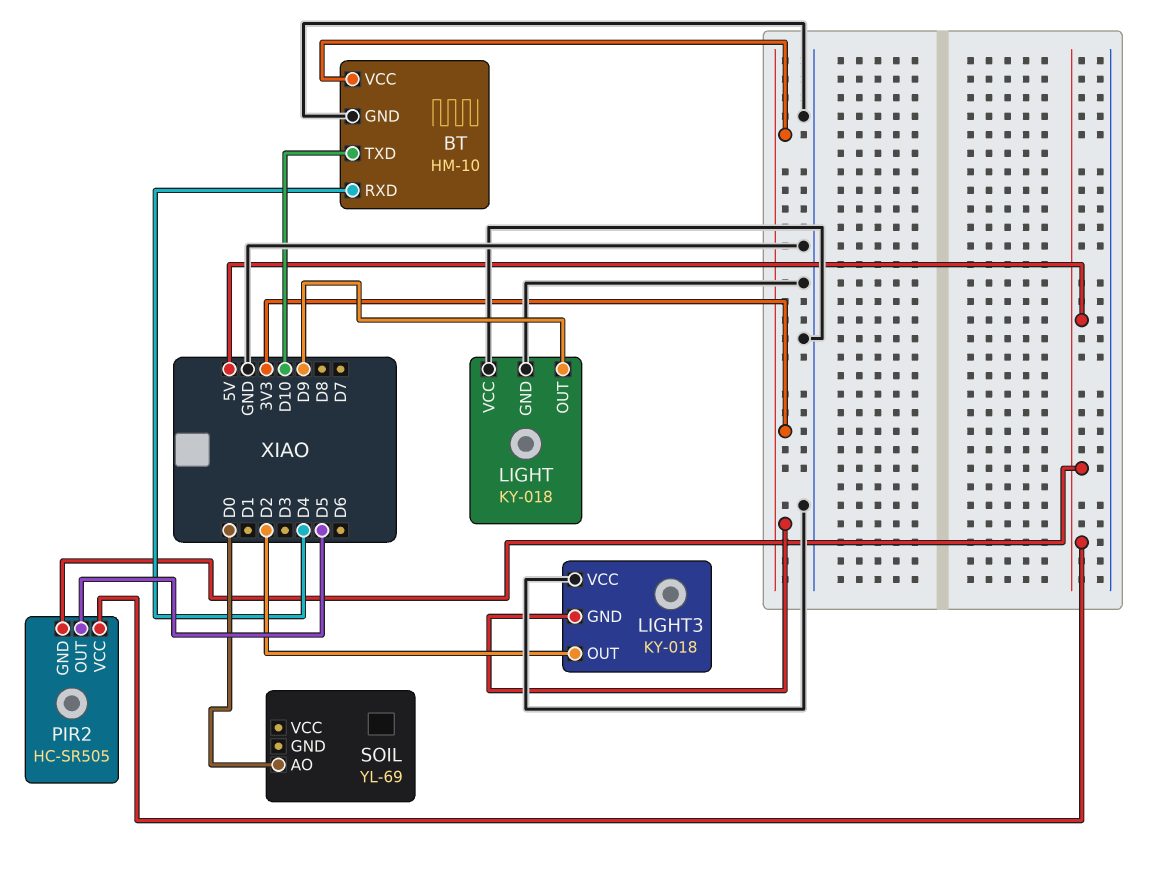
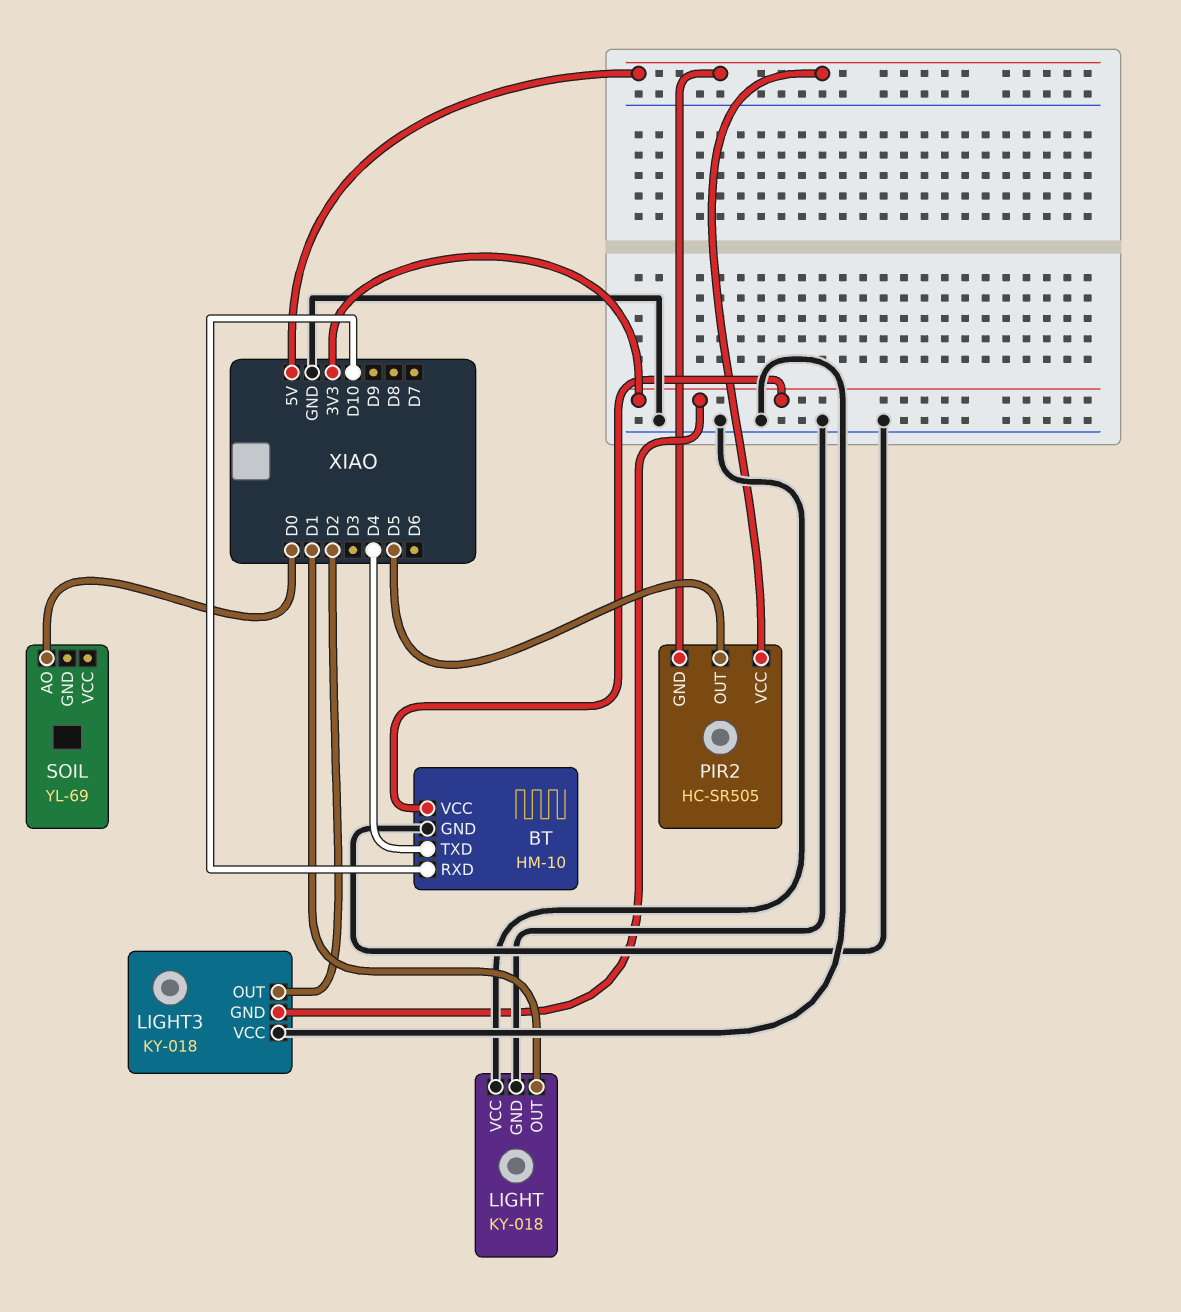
BT pin RXD: D4 -> D10
BT pin TXD: D10 -> D4
LIGHT pin OUT: D9 -> D1

